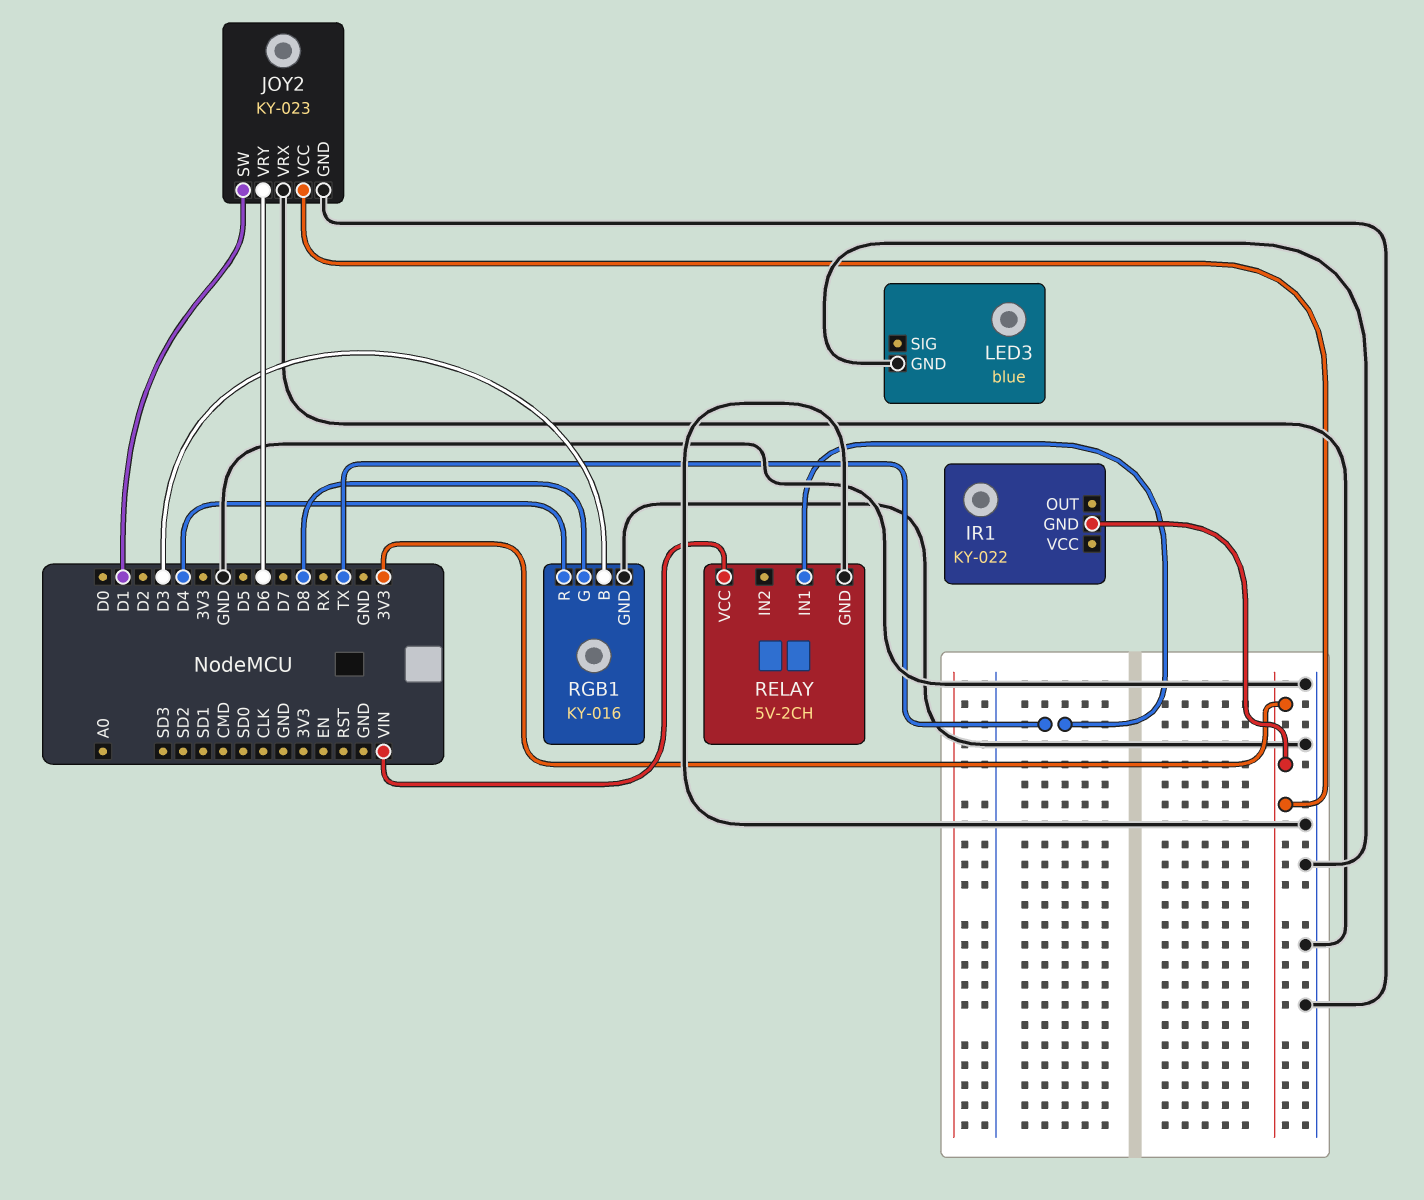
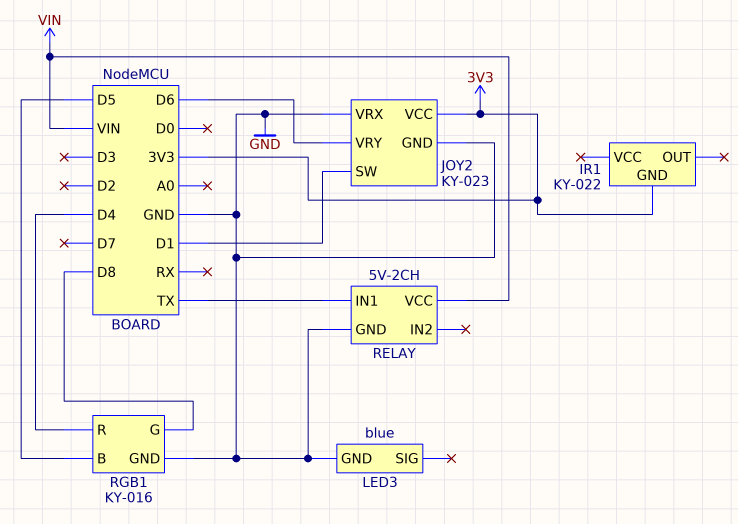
RGB1 pin B: D3 -> D5

